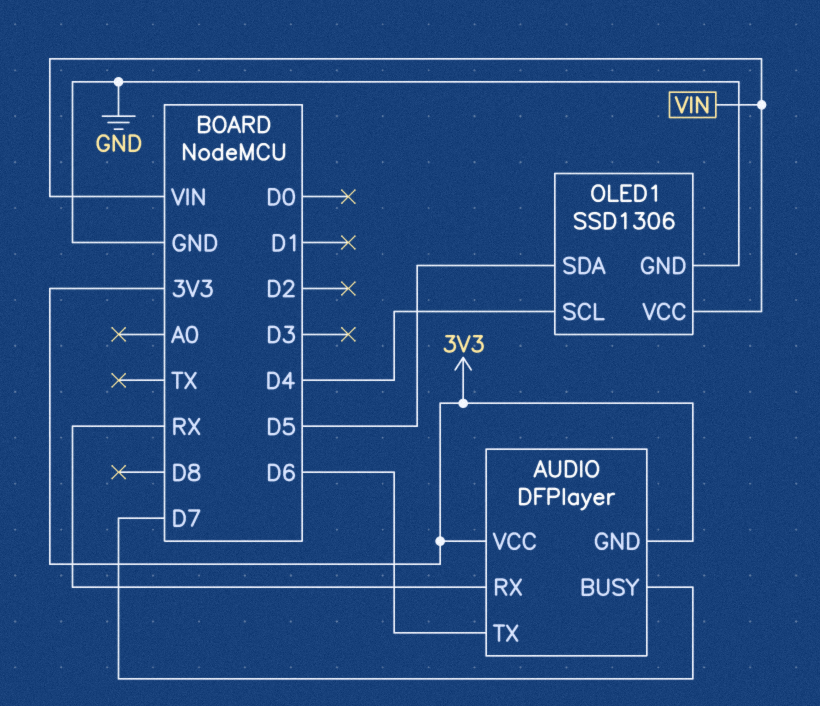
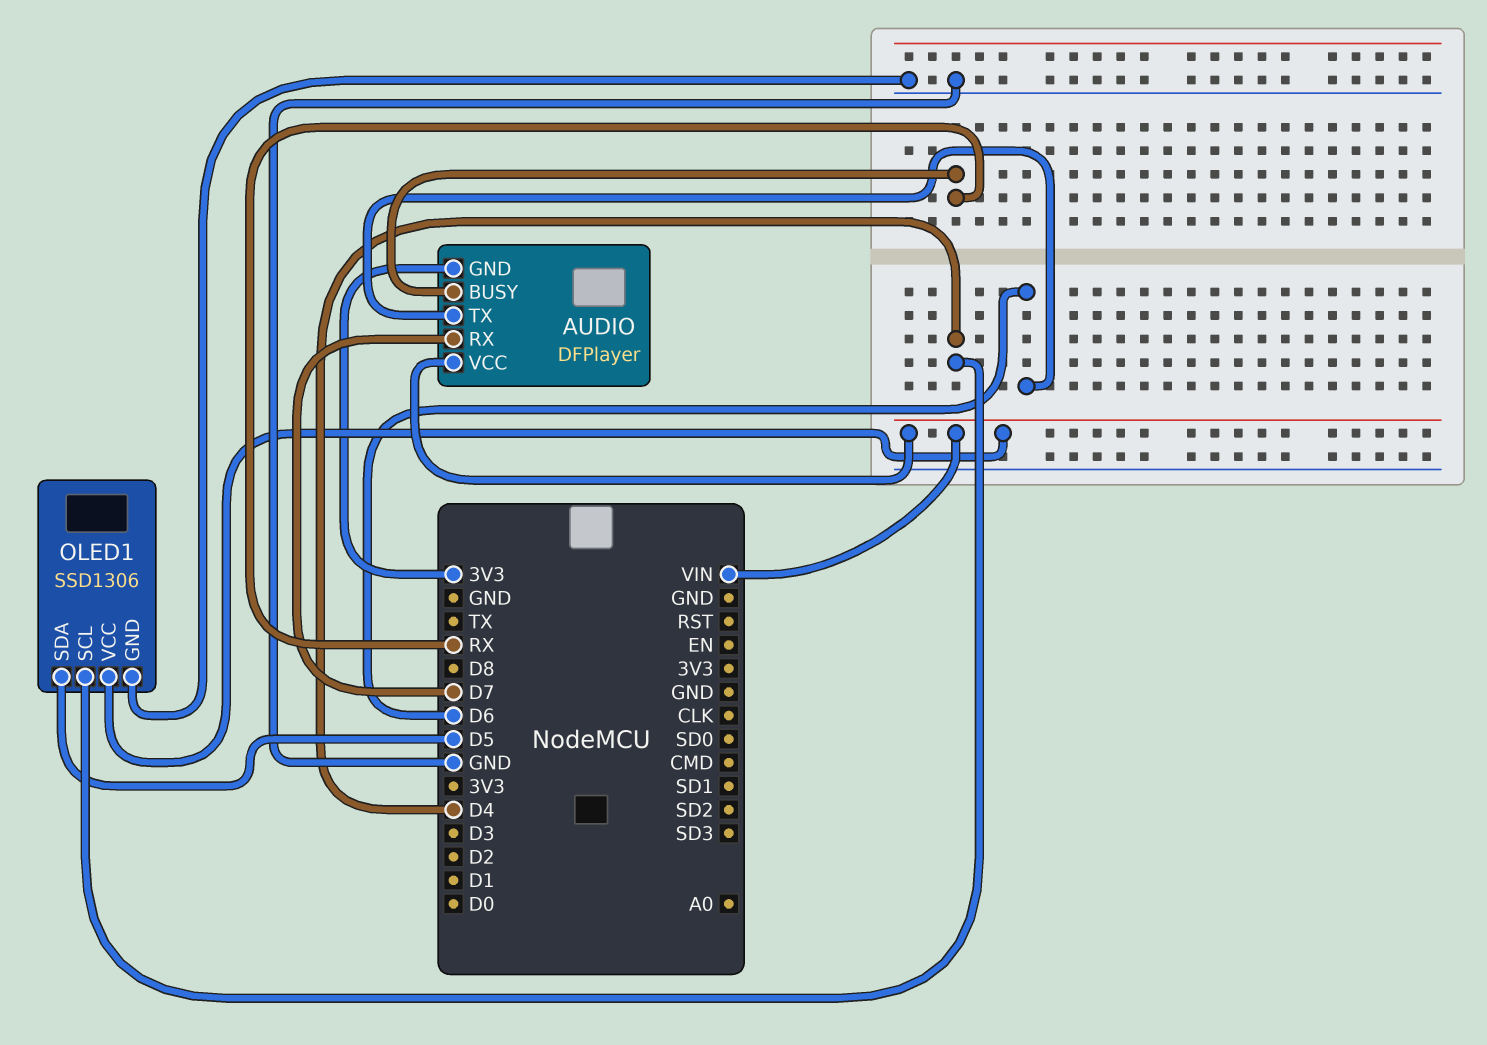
AUDIO pin BUSY: D7 -> RX
AUDIO pin RX: RX -> D7
AUDIO pin VCC: 3V3 -> VIN

